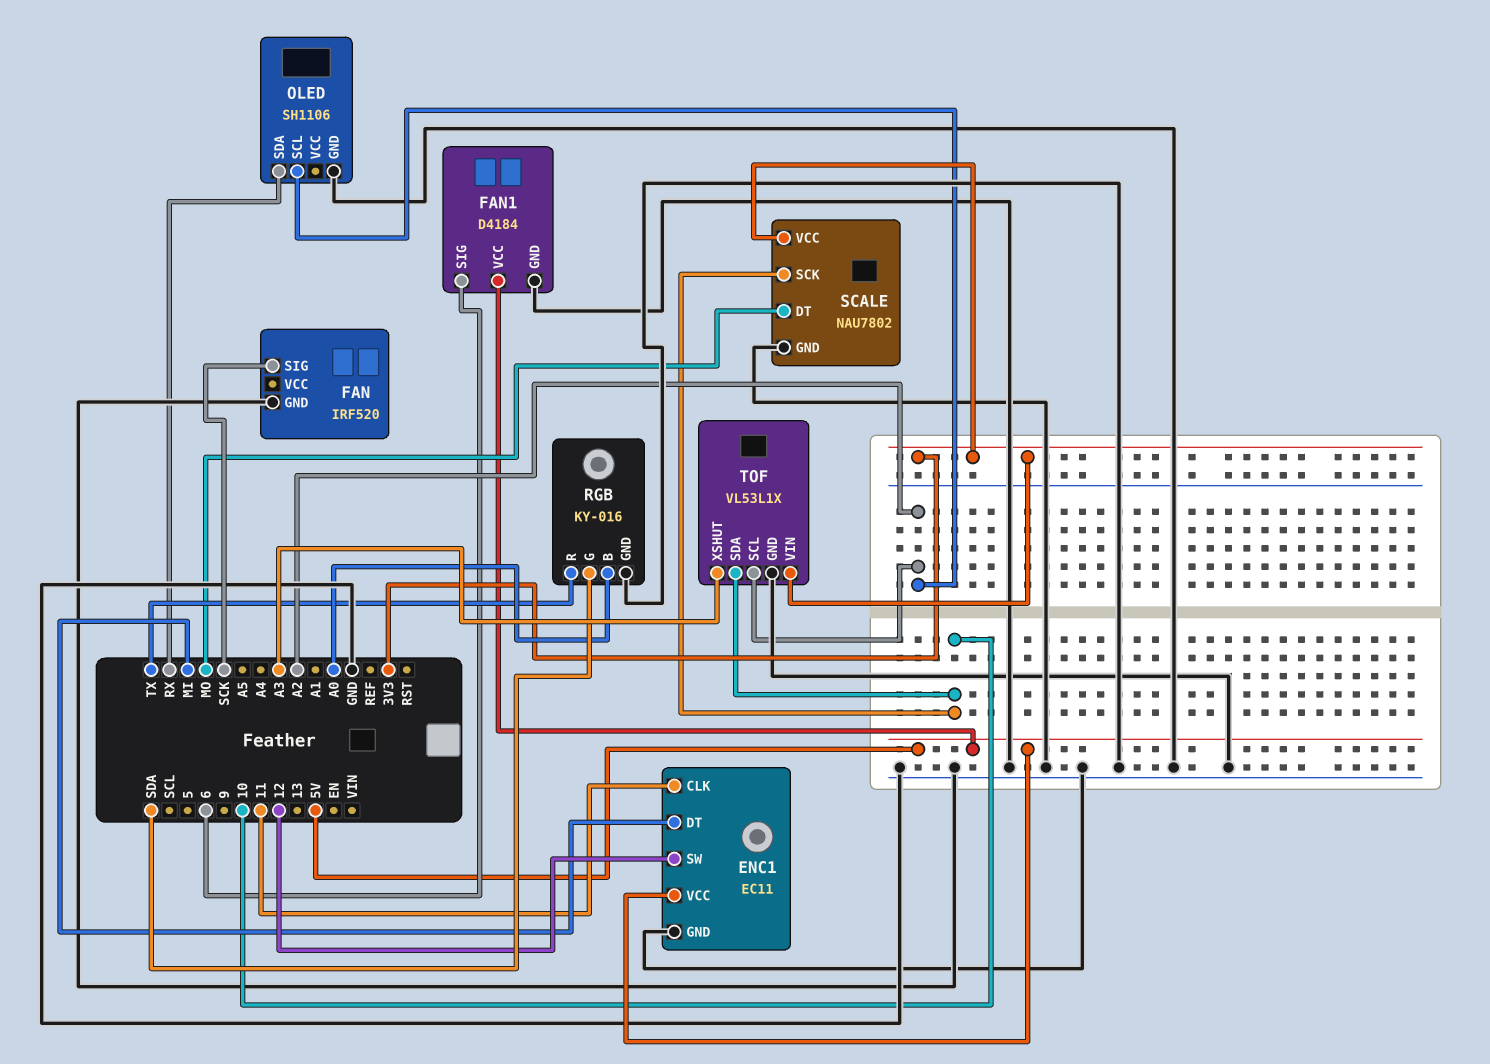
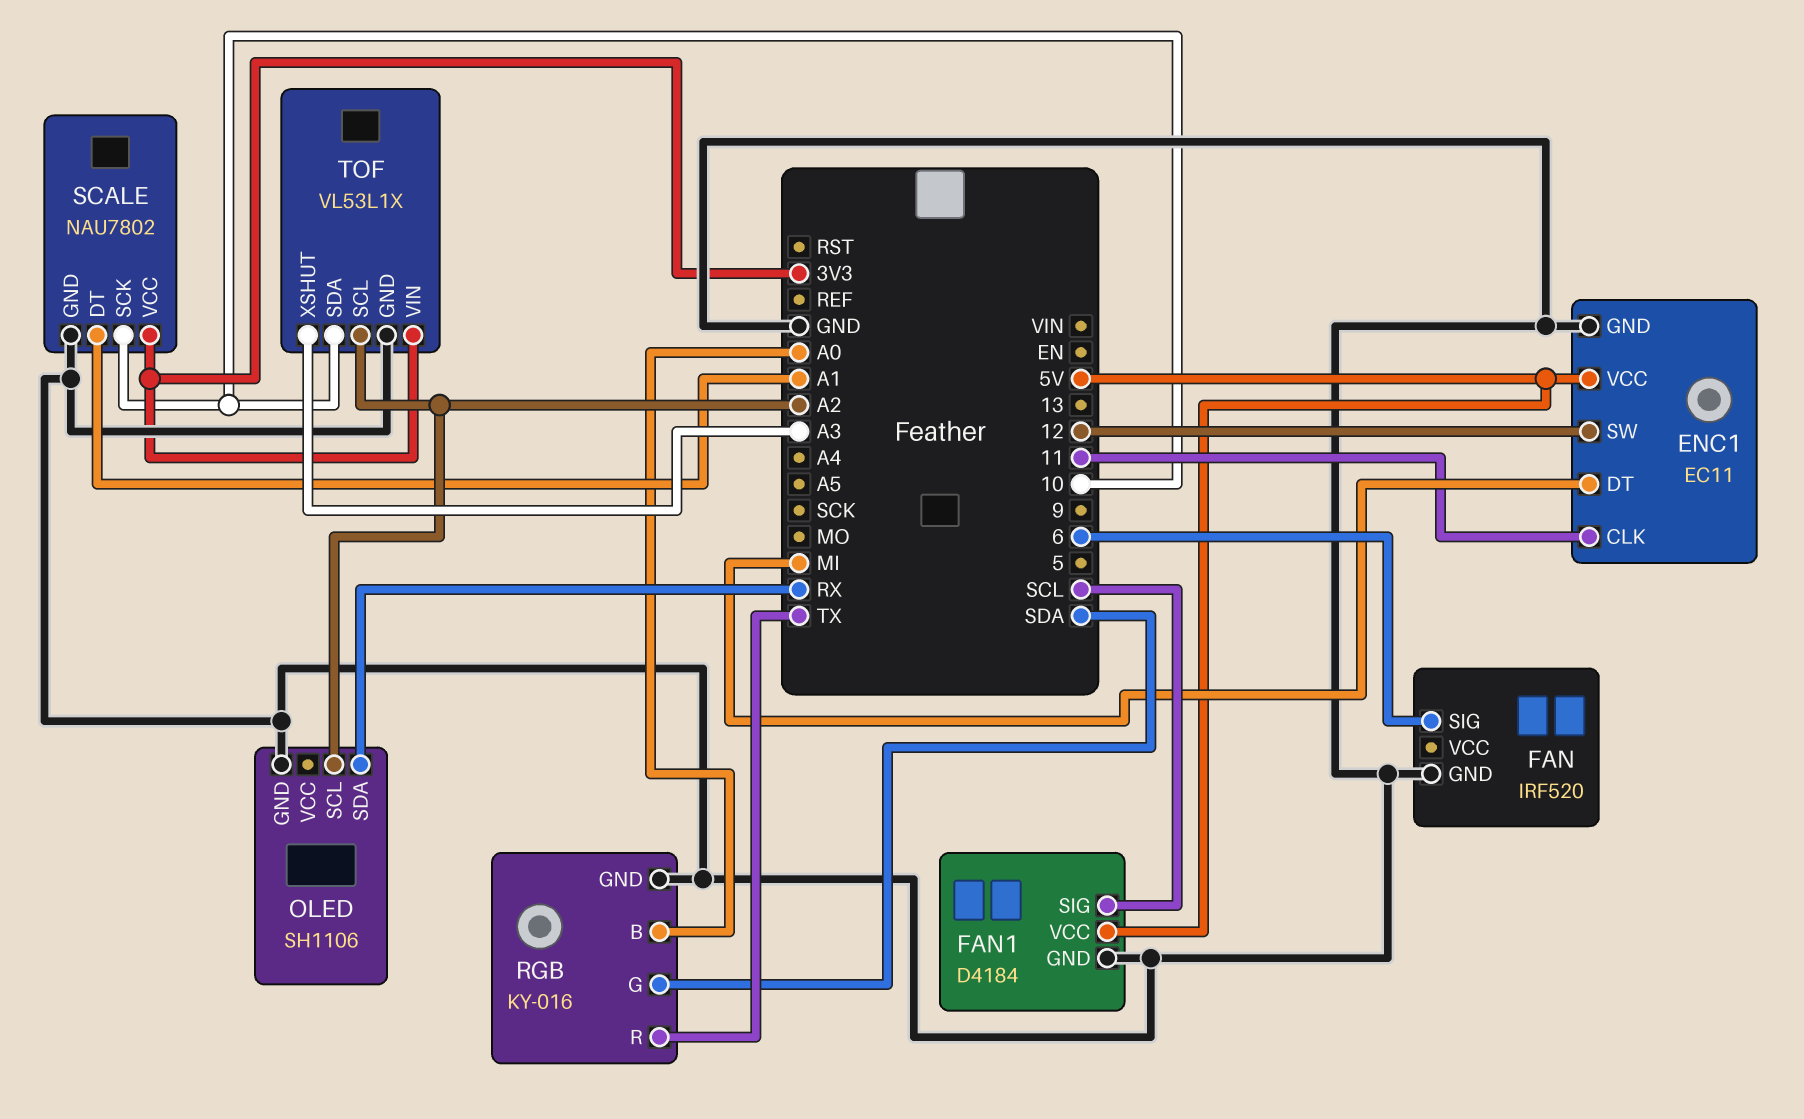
FAN pin SIG: SCK -> 6
FAN1 pin SIG: 6 -> SCL
SCALE pin DT: MO -> A1

